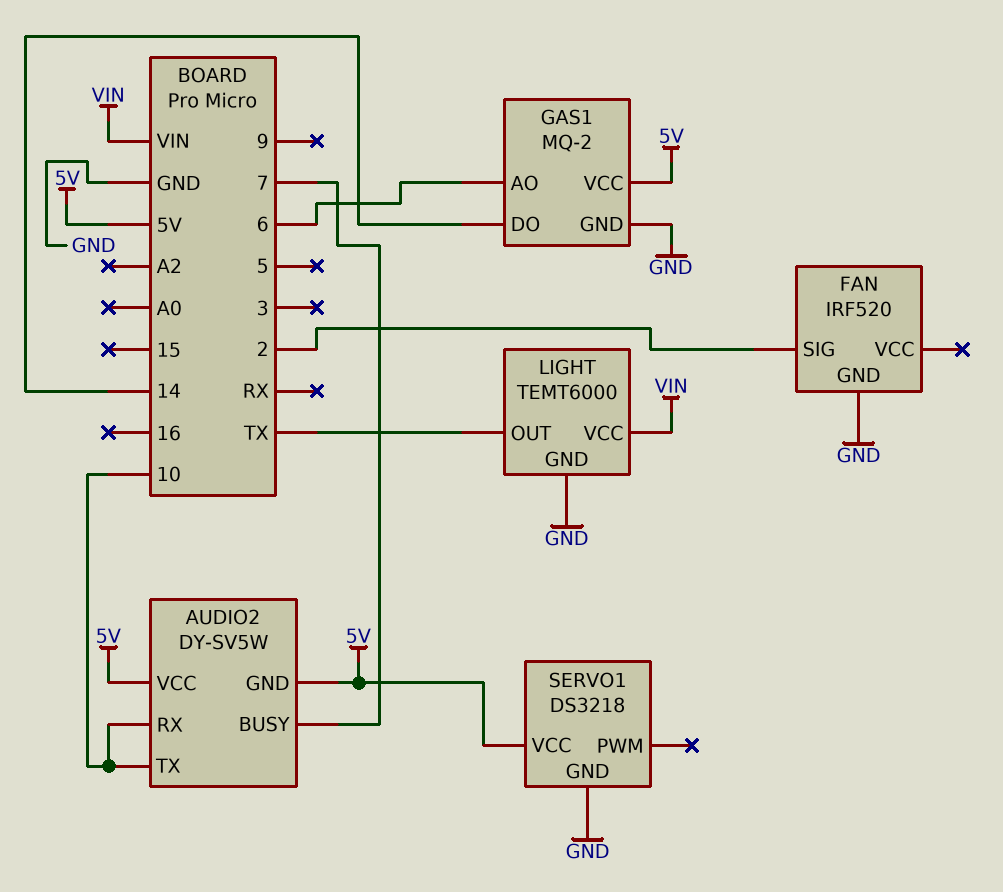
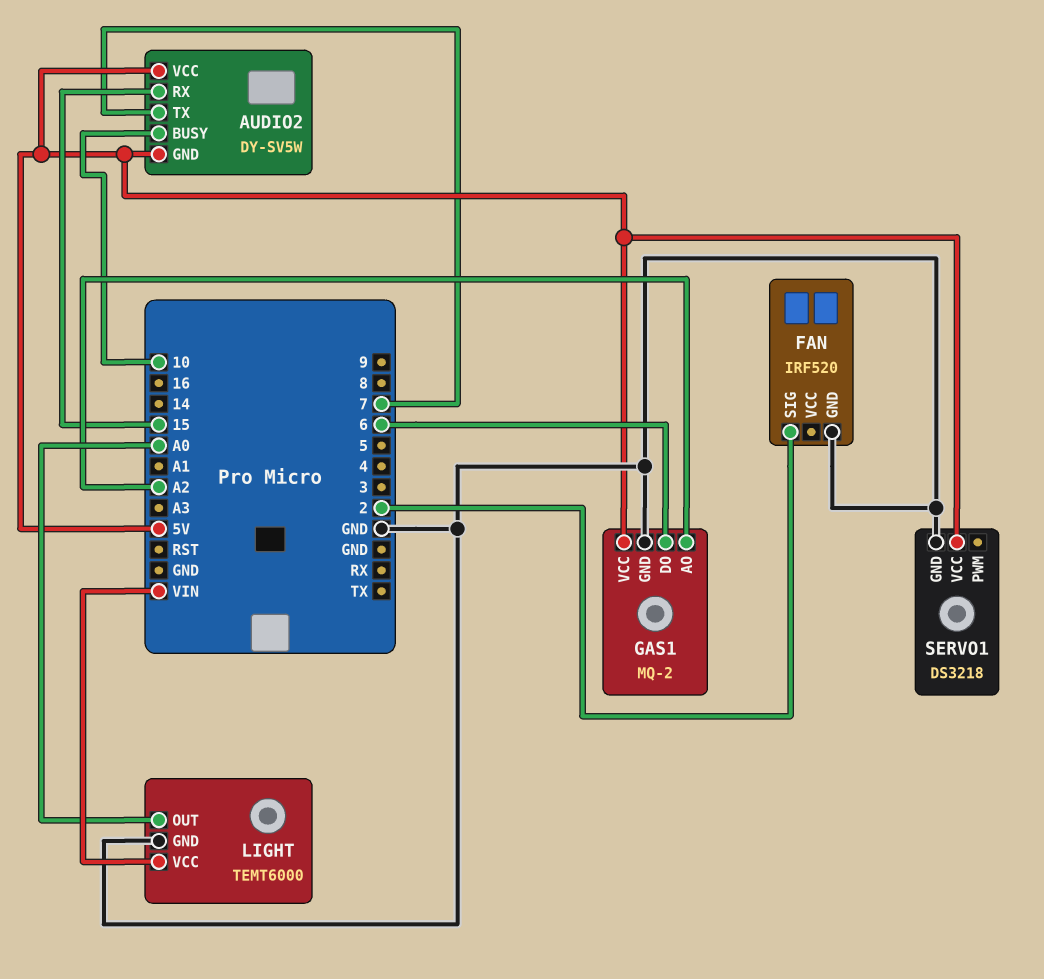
AUDIO2 pin BUSY: 7 -> 10
AUDIO2 pin RX: 10 -> 15
AUDIO2 pin TX: 10 -> 7
GAS1 pin AO: 6 -> A2
GAS1 pin DO: 14 -> 6
LIGHT pin OUT: TX -> A0

